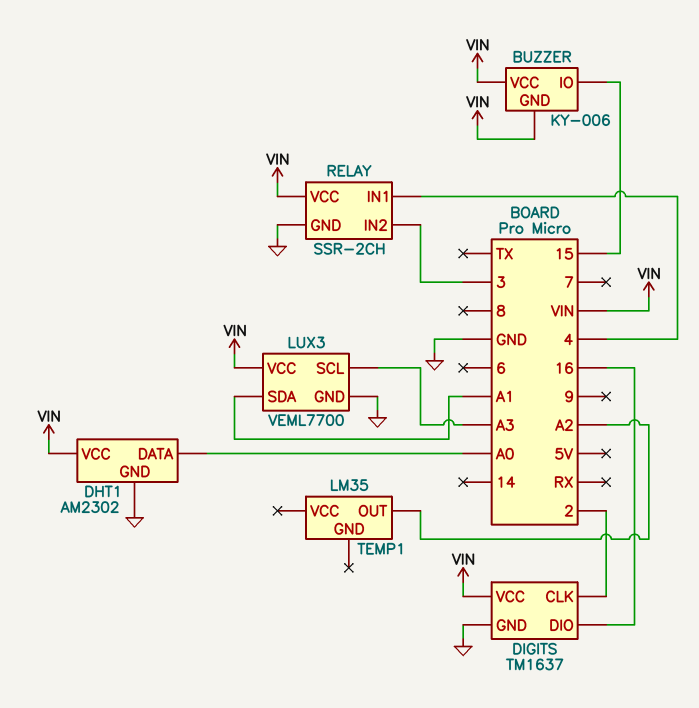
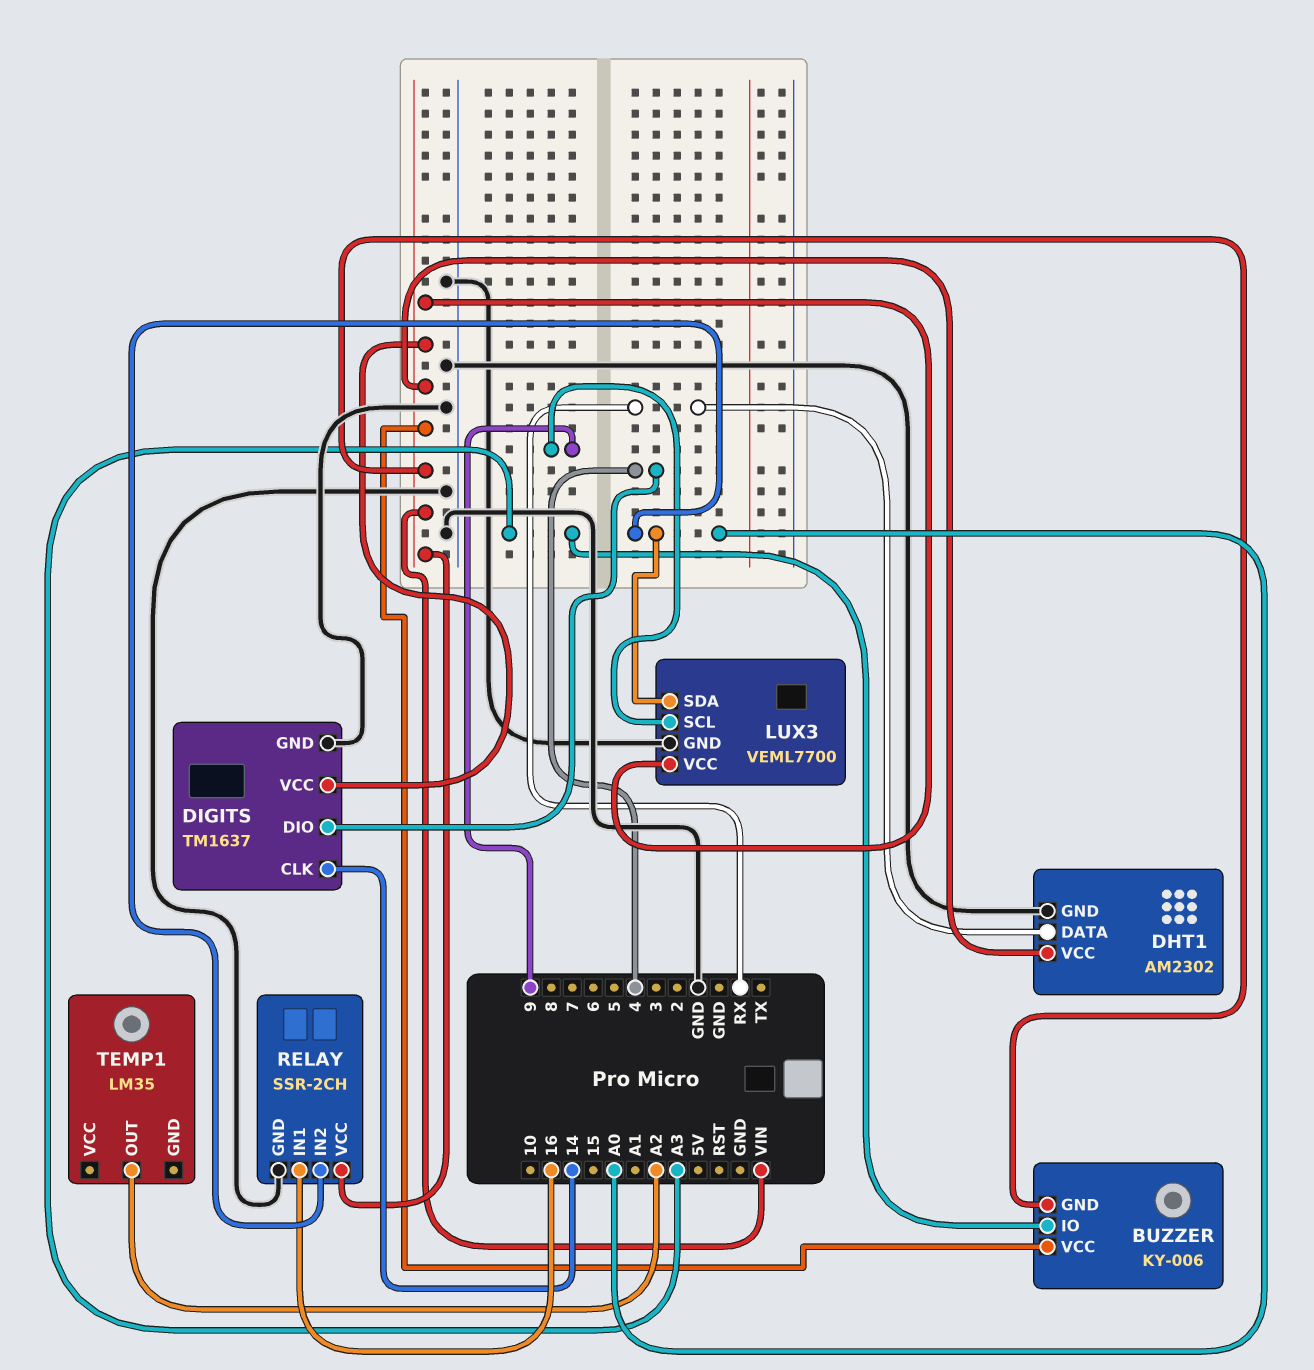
BUZZER pin IO: 15 -> A3
DHT1 pin DATA: A0 -> RX
DIGITS pin CLK: 2 -> 14
DIGITS pin DIO: 16 -> 4
LUX3 pin SCL: A3 -> 9
LUX3 pin SDA: A1 -> A0
RELAY pin IN1: 4 -> 16
RELAY pin IN2: 3 -> A0

